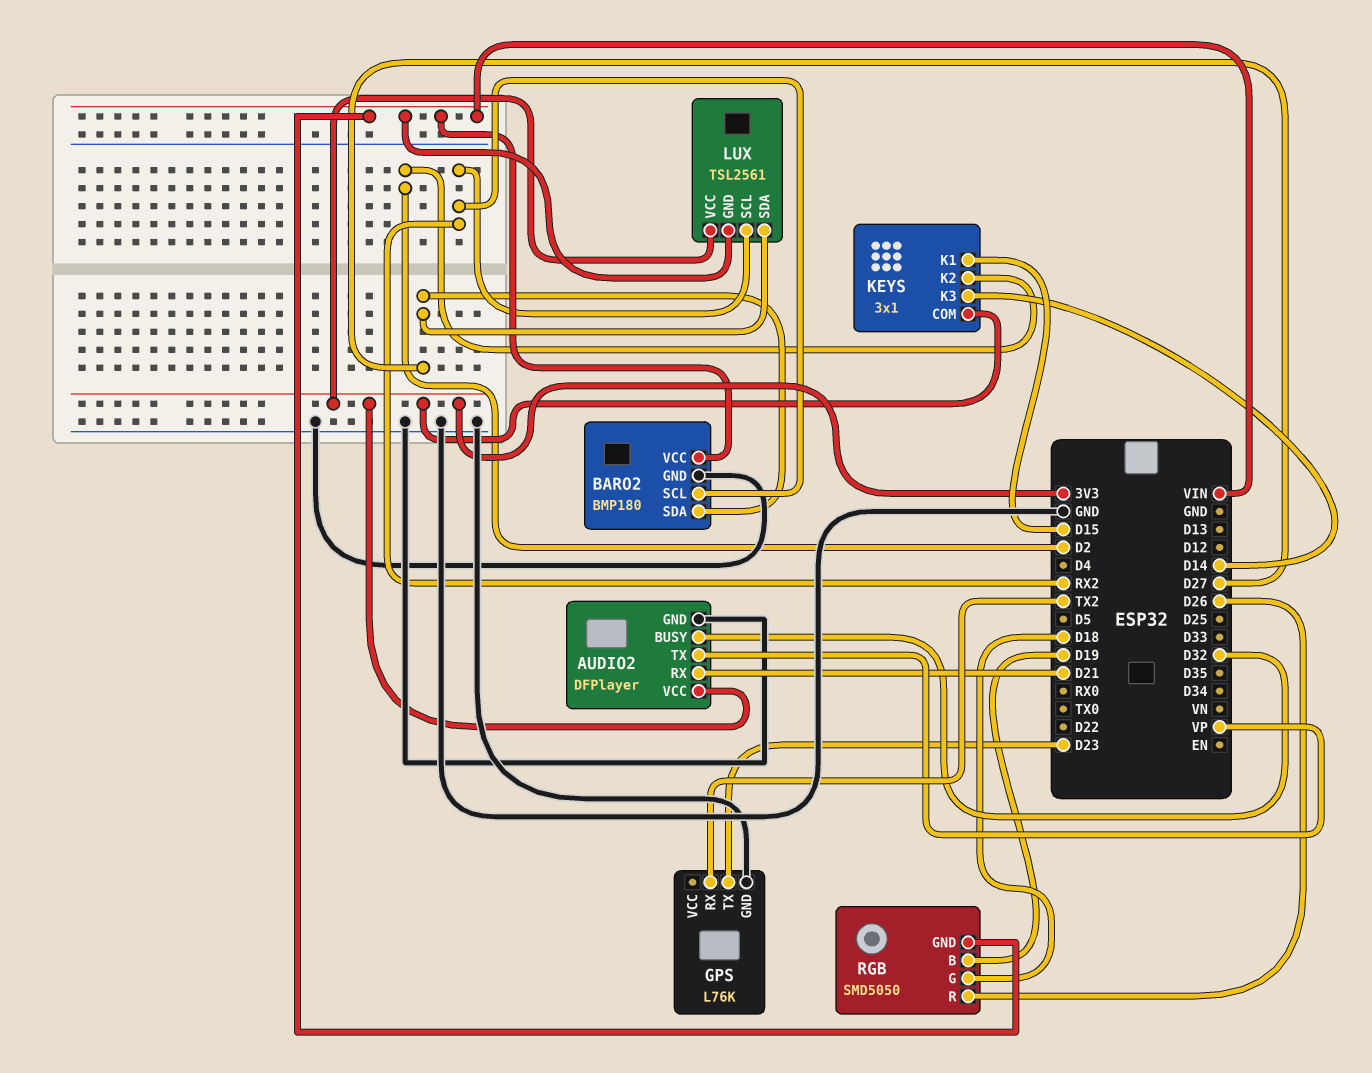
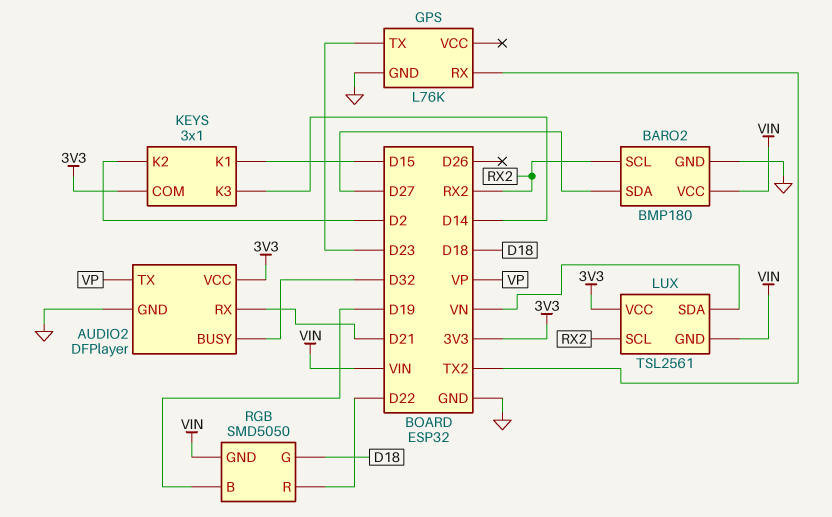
LUX pin SDA: D27 -> VN
RGB pin R: D26 -> D22

